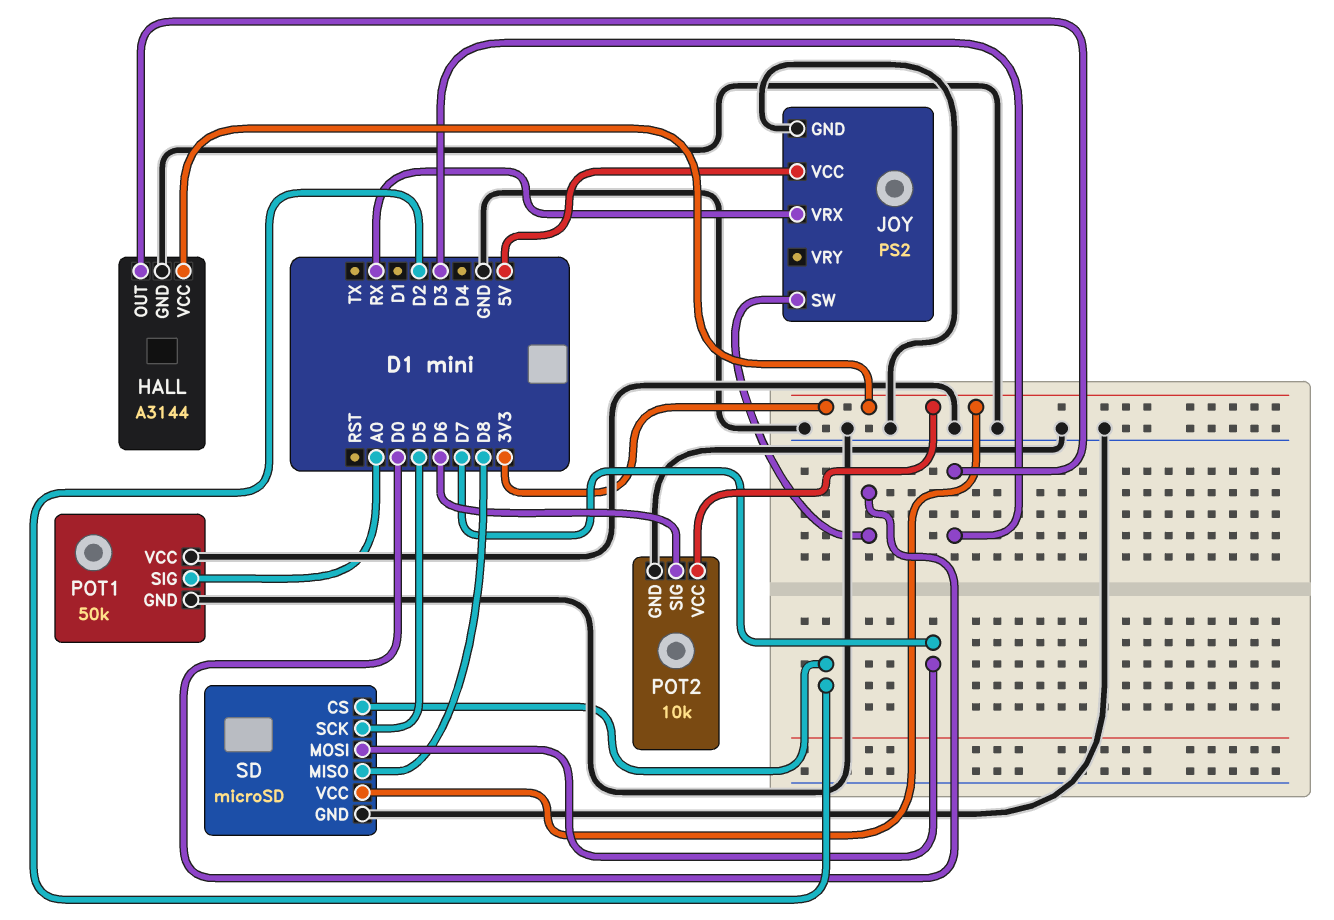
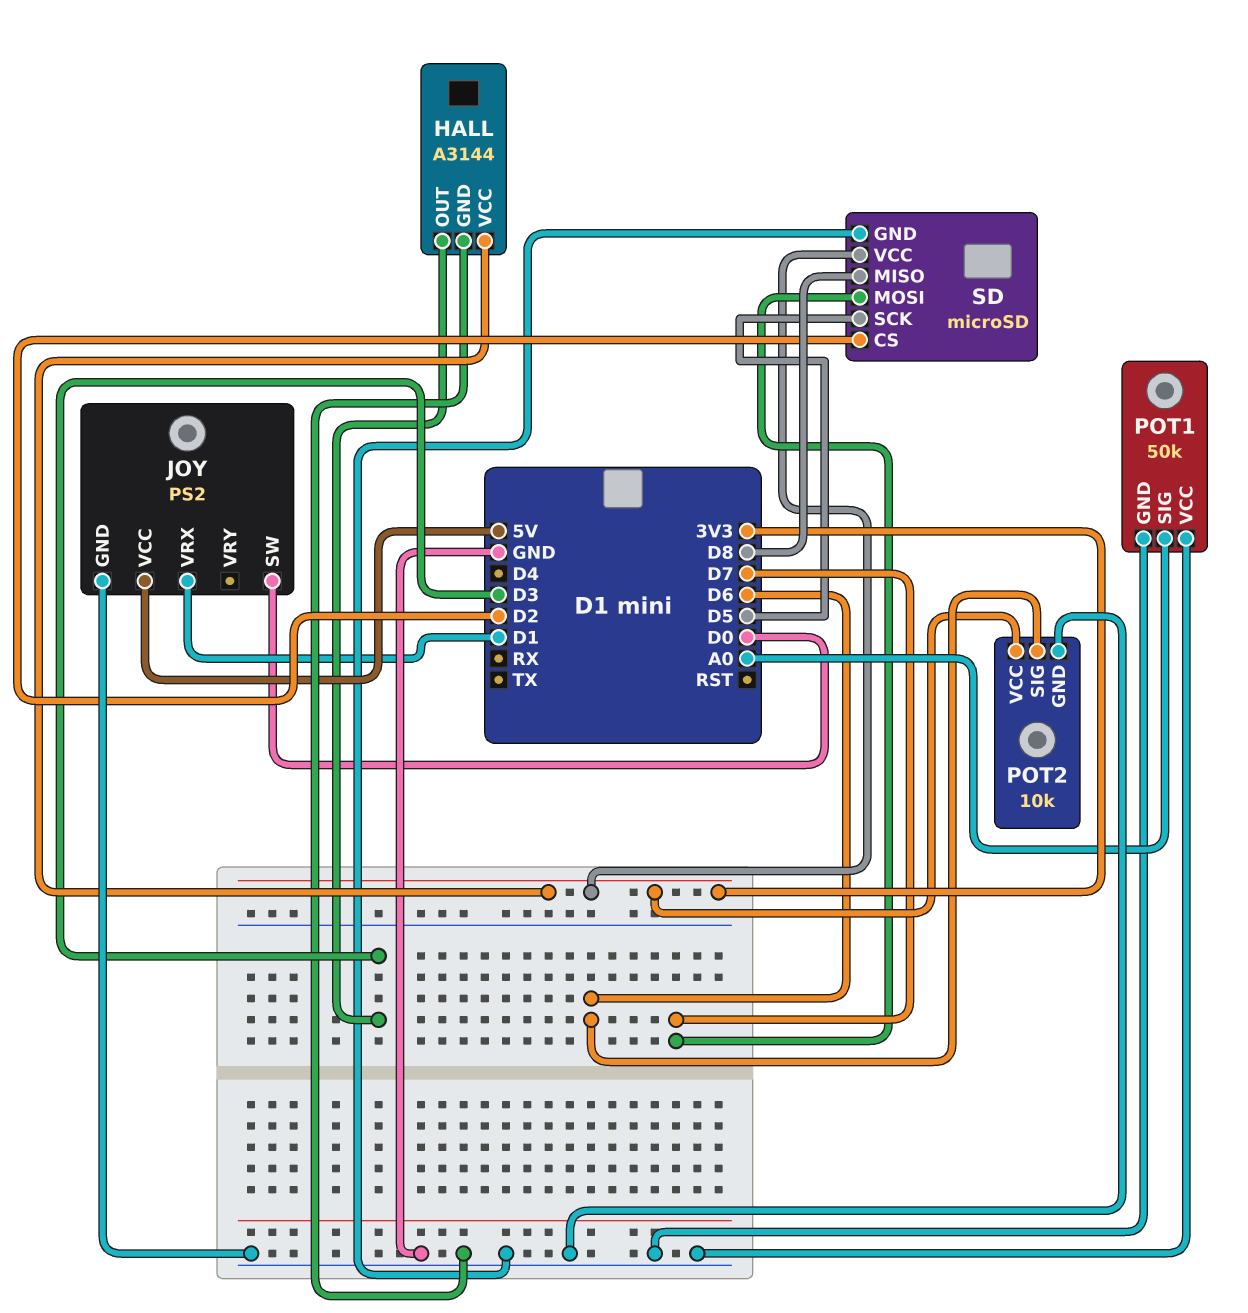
JOY pin VRX: RX -> D1

